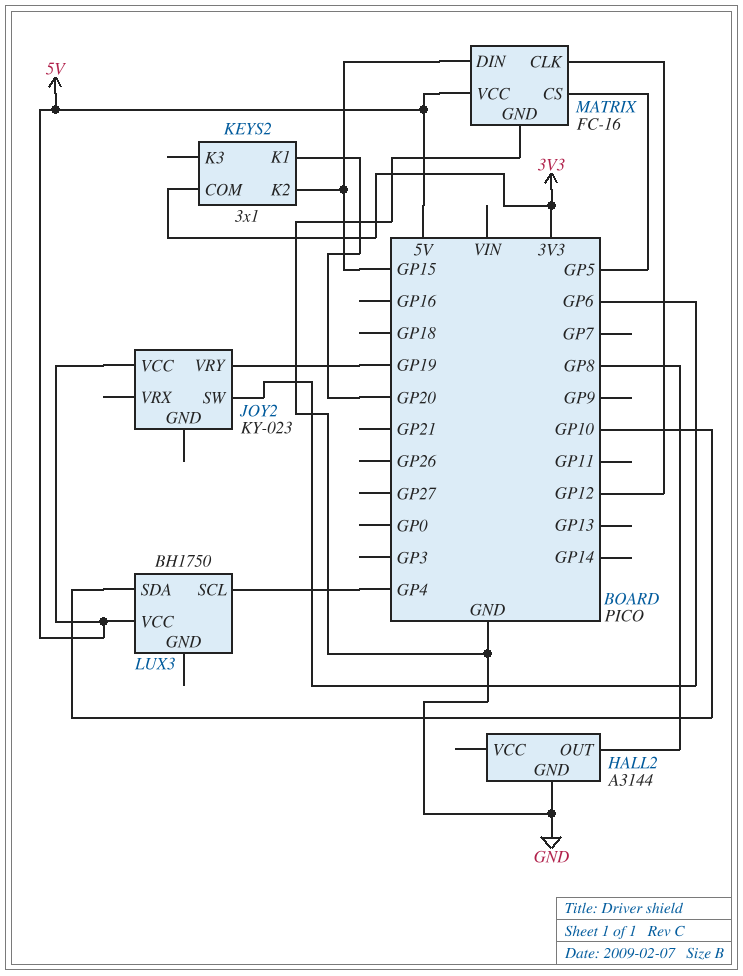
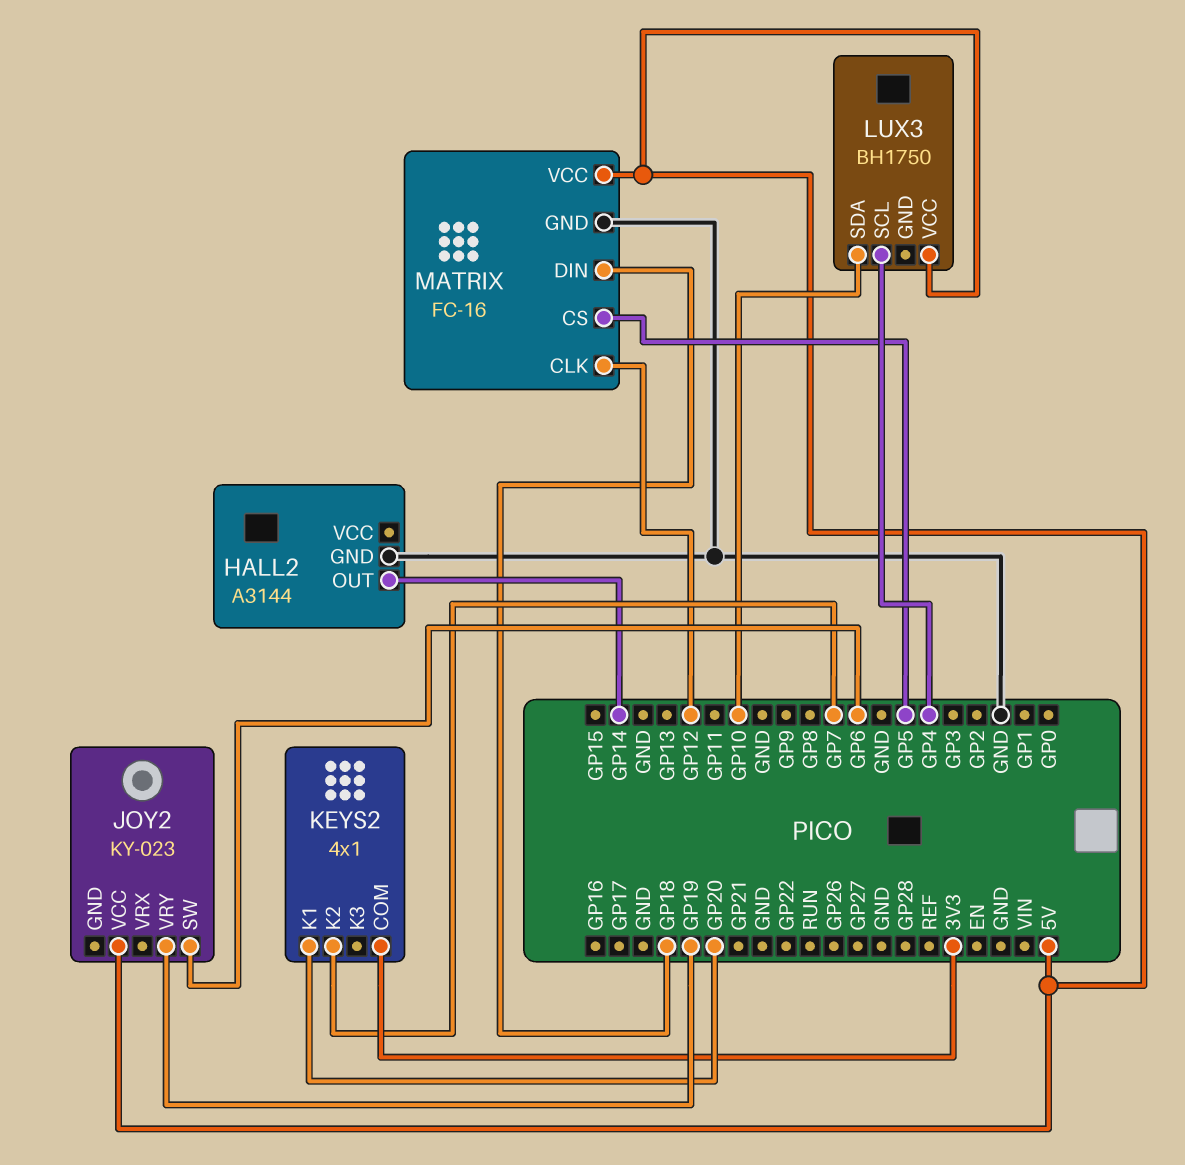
HALL2 pin OUT: GP8 -> GP14
KEYS2: 3x1 -> 4x1
KEYS2 pin K2: GP15 -> GP7
MATRIX pin DIN: GP15 -> GP18

